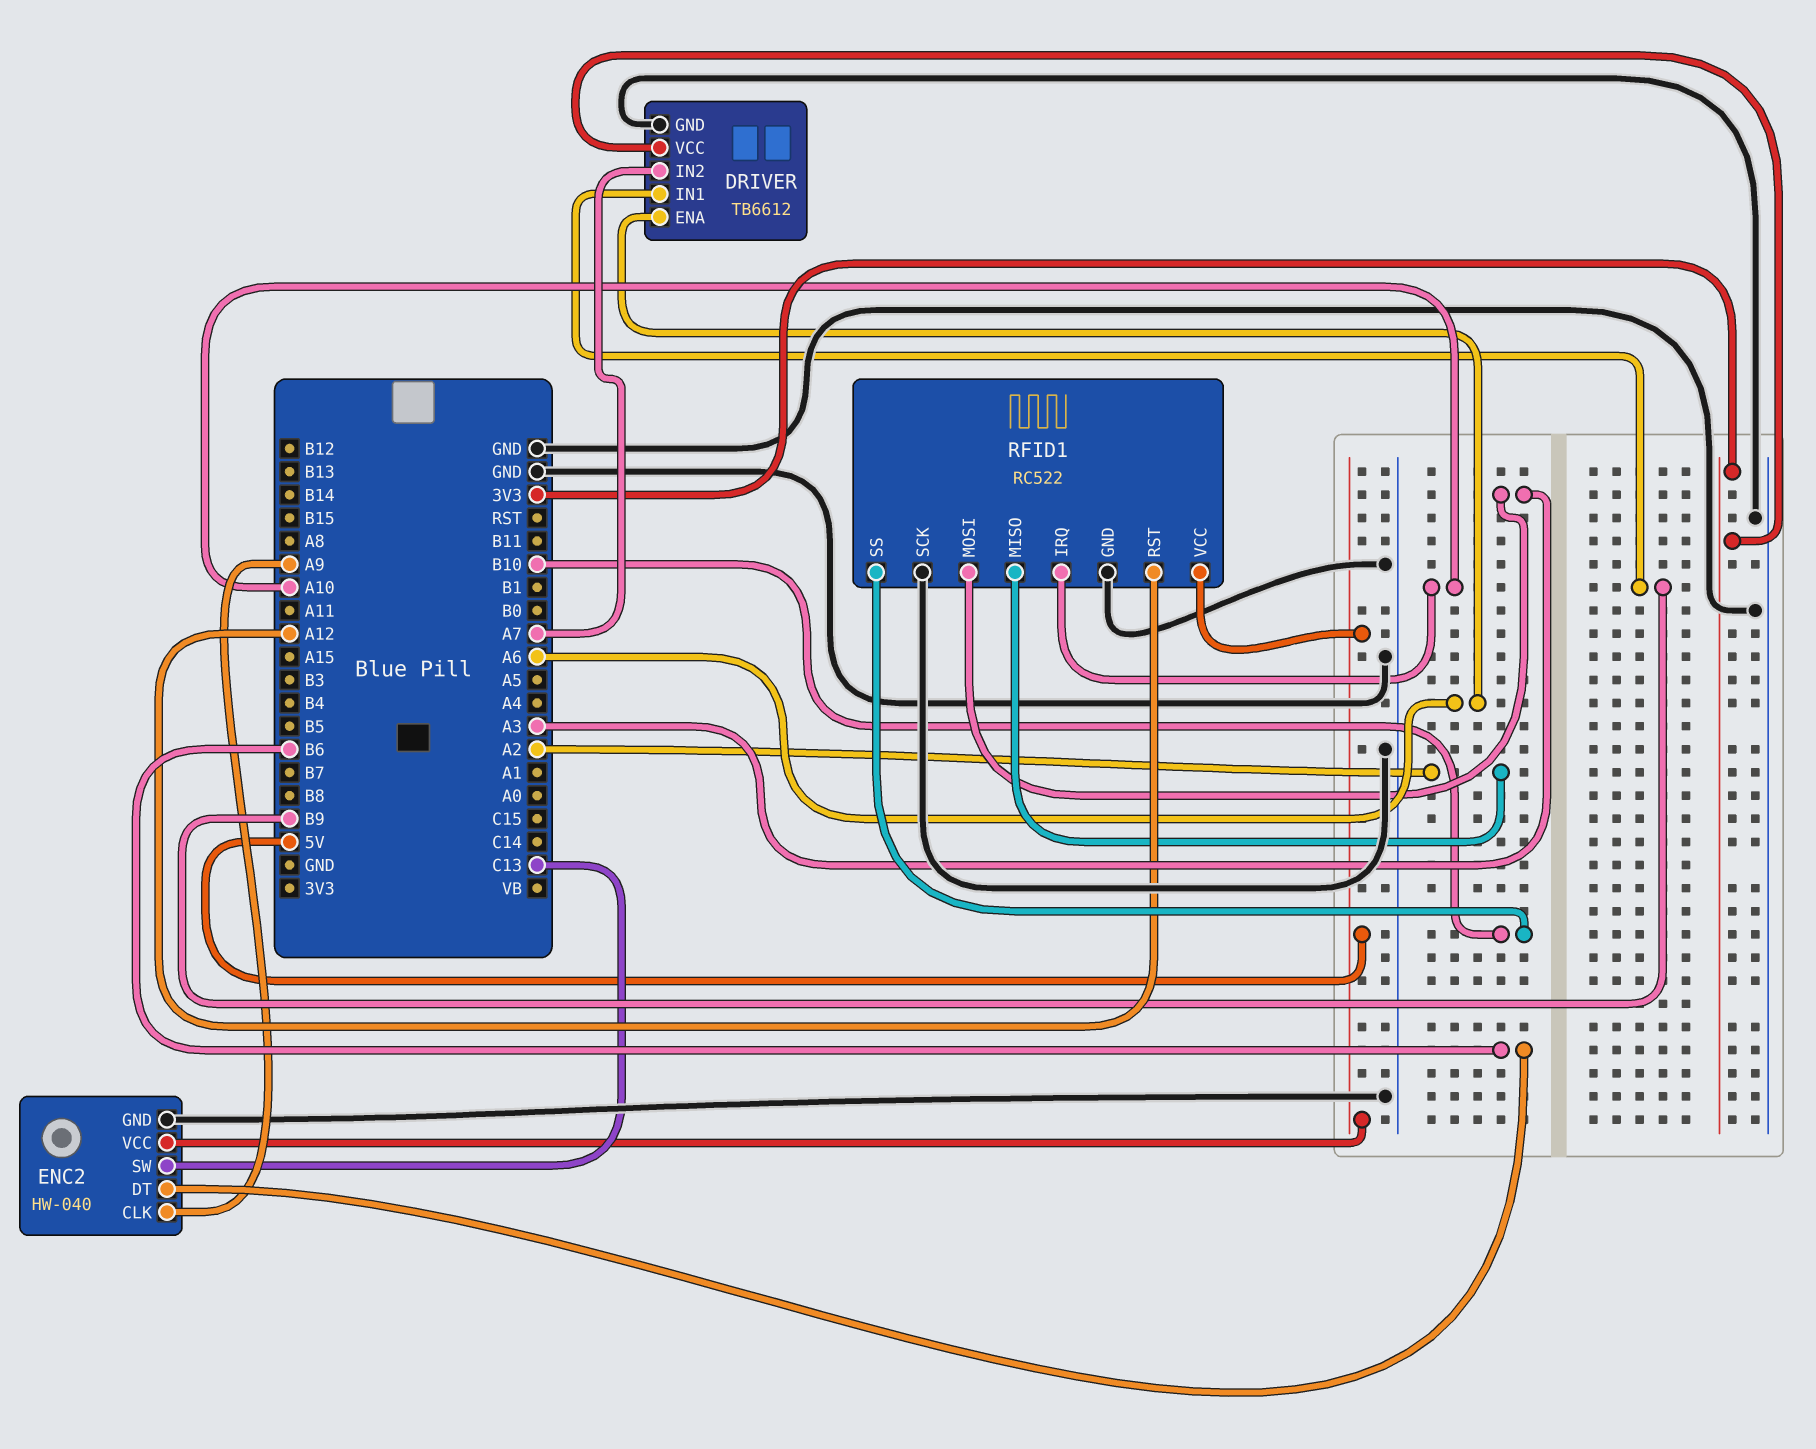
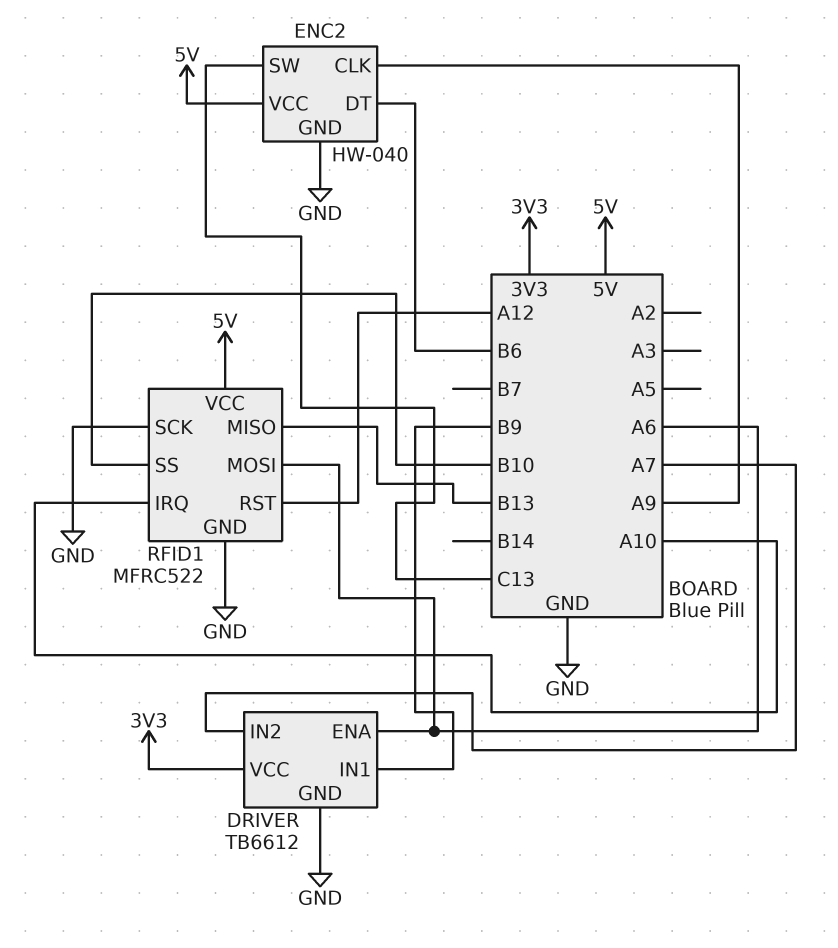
RFID1: RC522 -> MFRC522
RFID1 pin MISO: A2 -> B13
RFID1 pin MOSI: A3 -> A6

